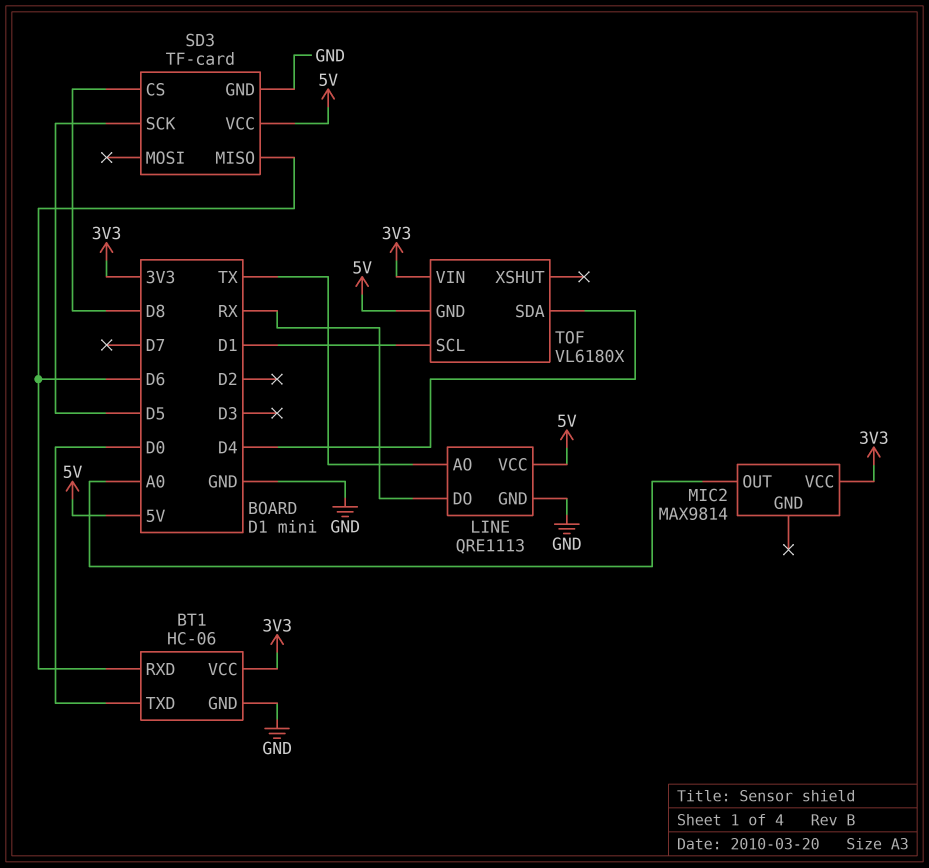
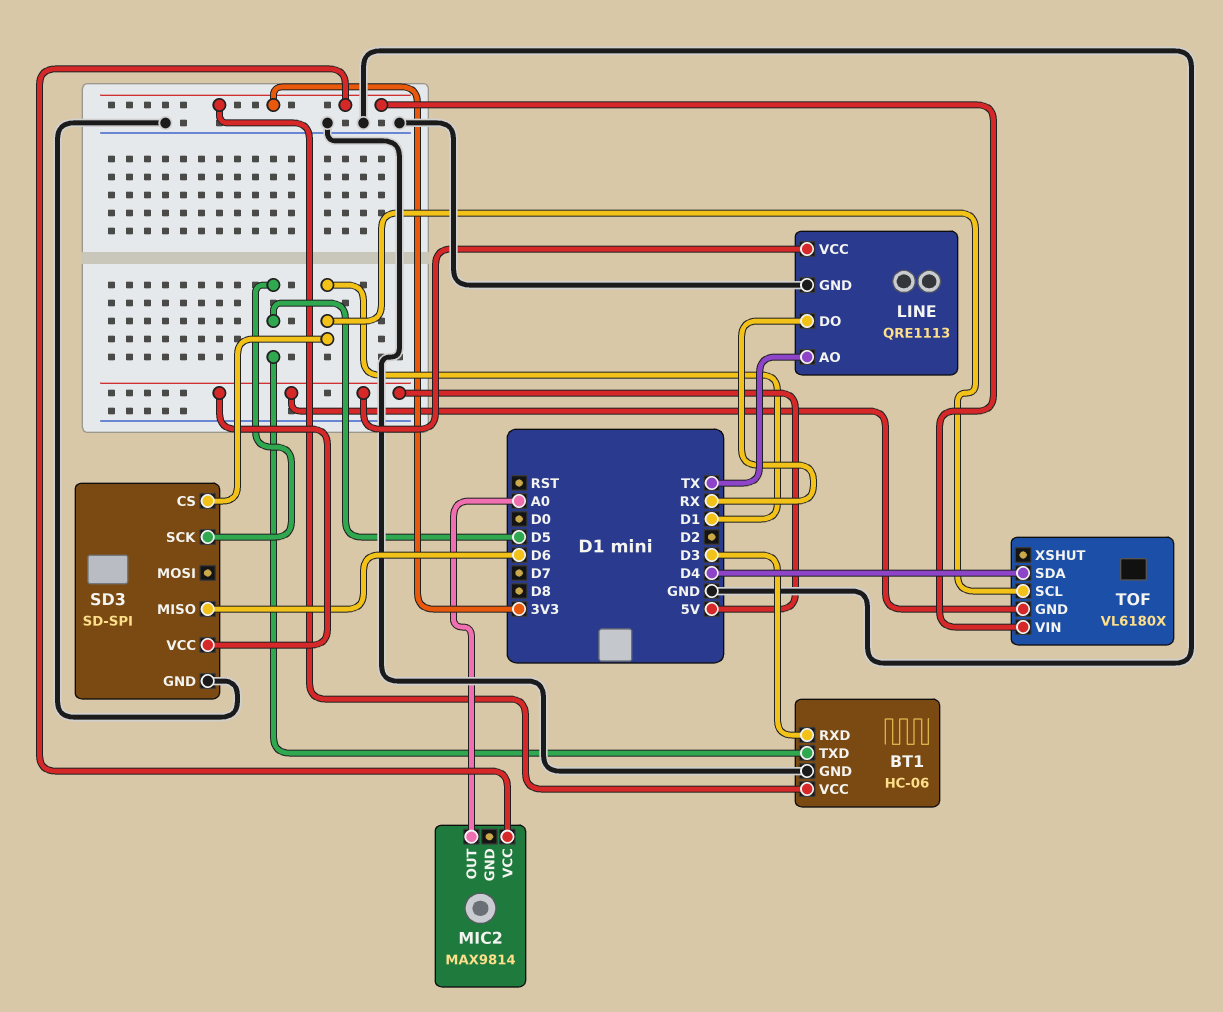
BT1 pin RXD: D6 -> D3
BT1 pin TXD: D0 -> D5
SD3: TF-card -> SD-SPI
SD3 pin CS: D8 -> D1

